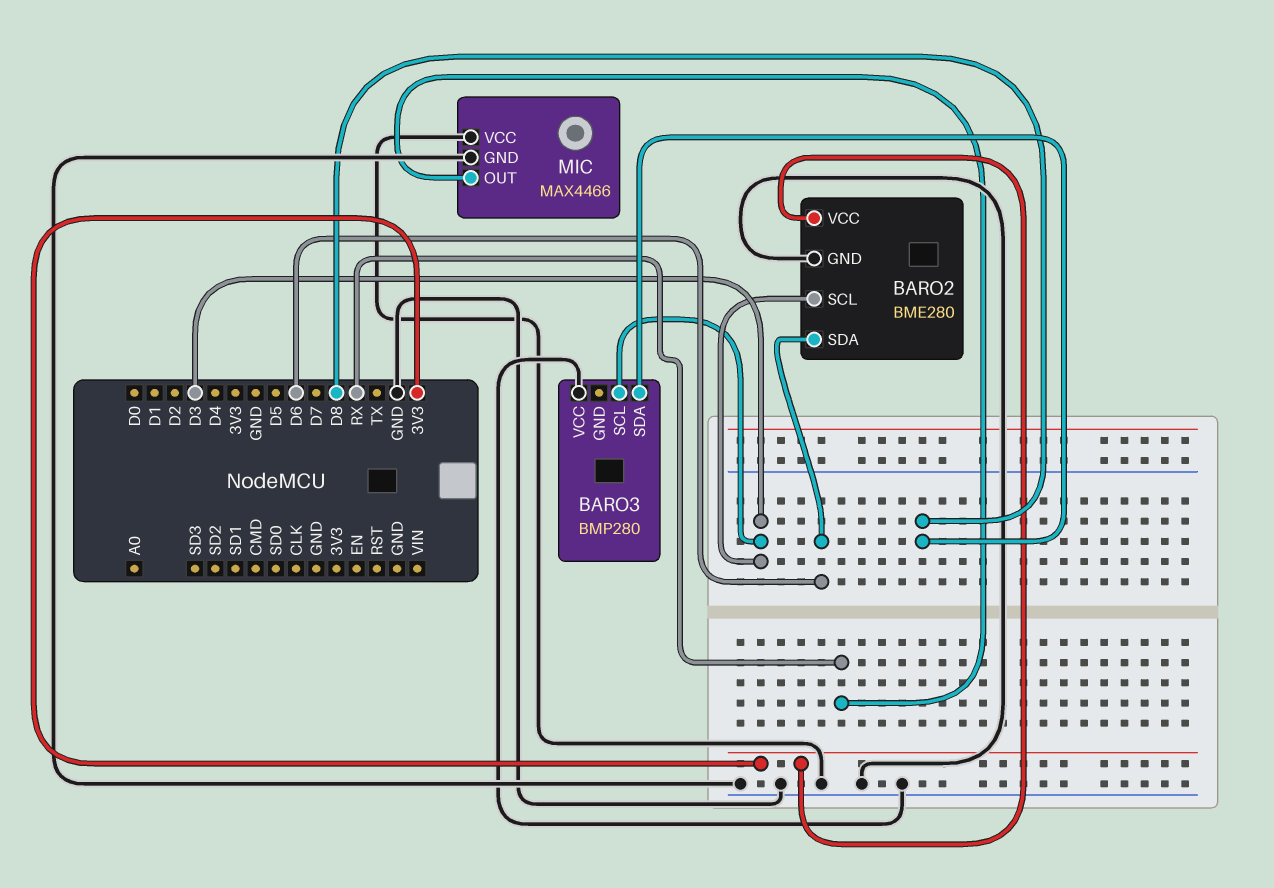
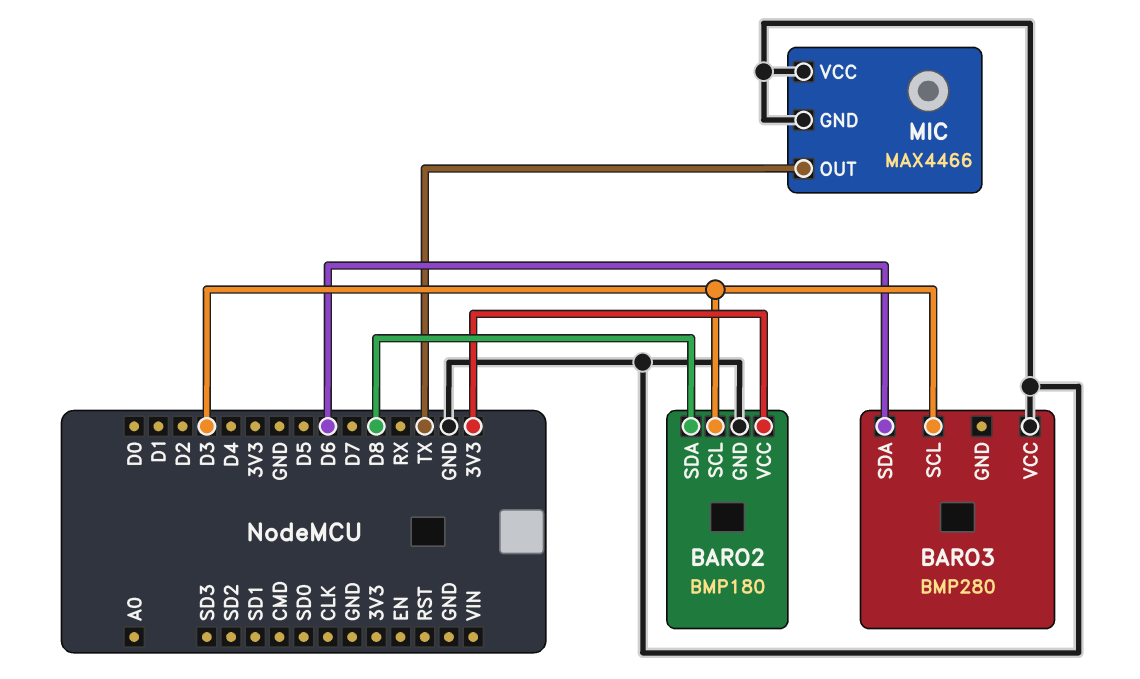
BARO2: BME280 -> BMP180
BARO2 pin SDA: D6 -> D8
BARO3 pin SDA: D8 -> D6
MIC pin OUT: RX -> TX

